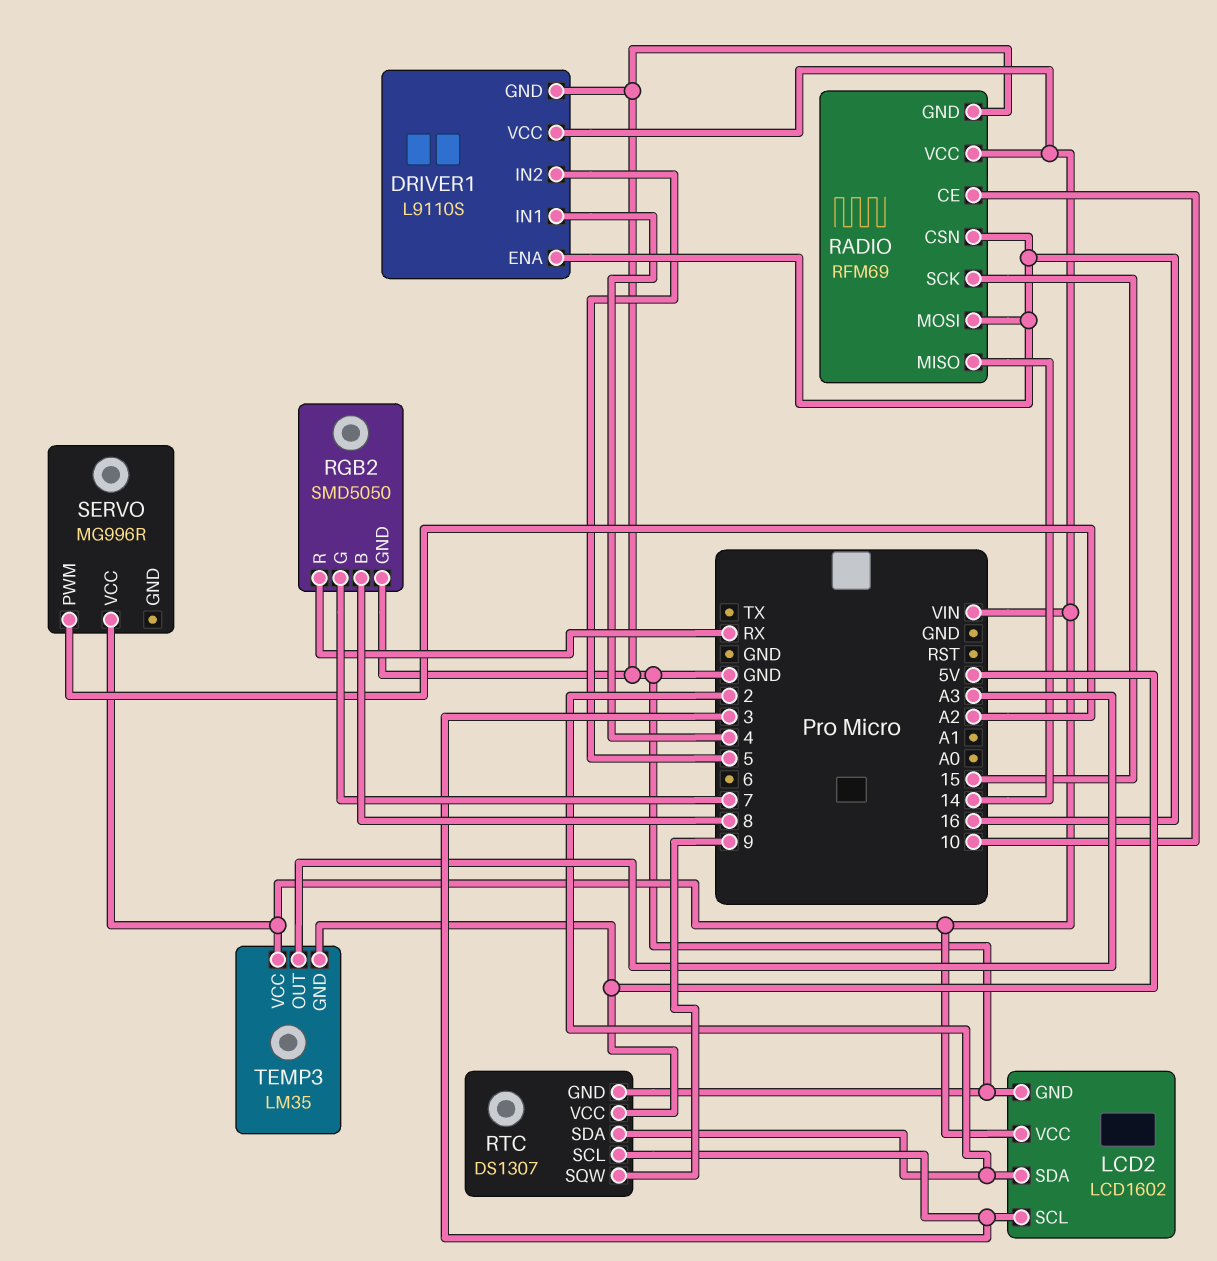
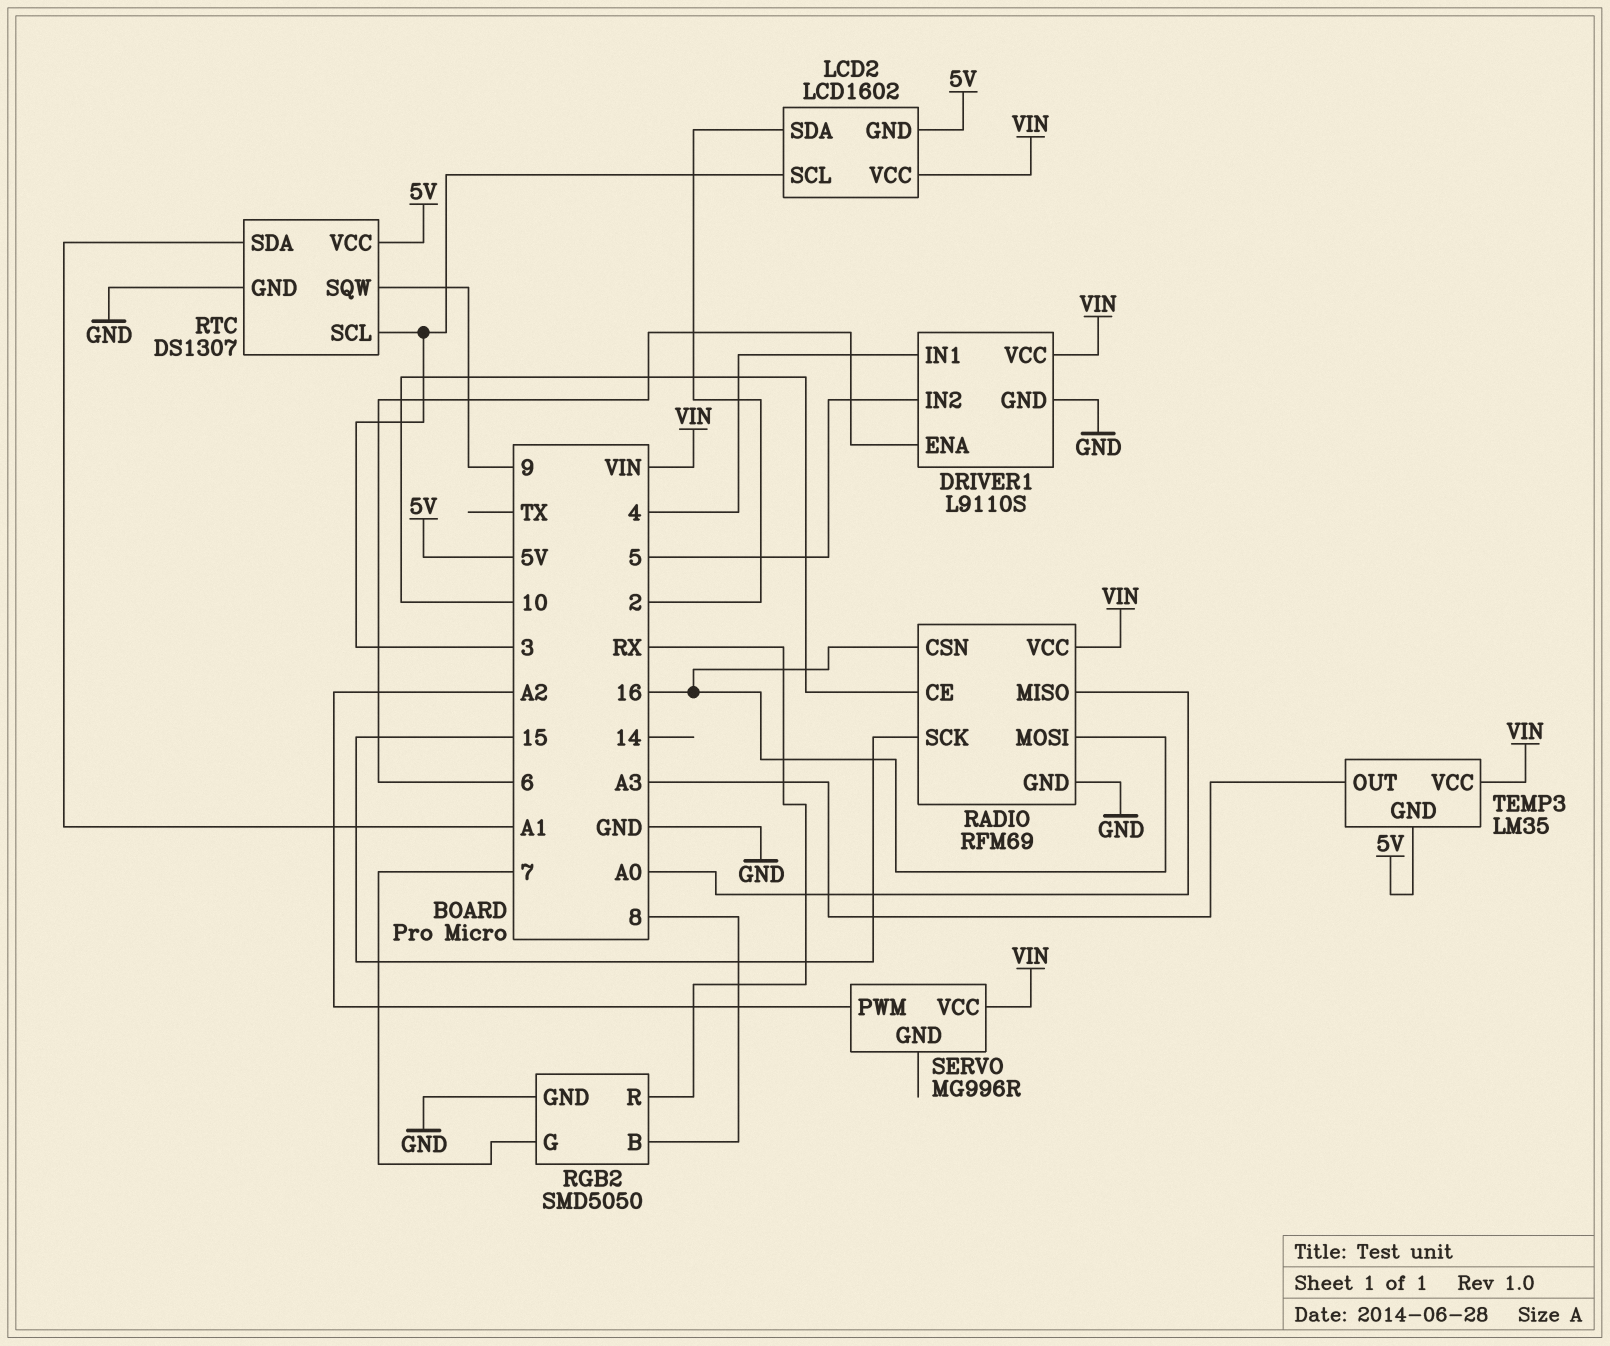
DRIVER1 pin ENA: 16 -> 6
LCD2 pin GND: GND -> 5V
RADIO pin MISO: 14 -> A0
RTC pin SDA: 2 -> A1

